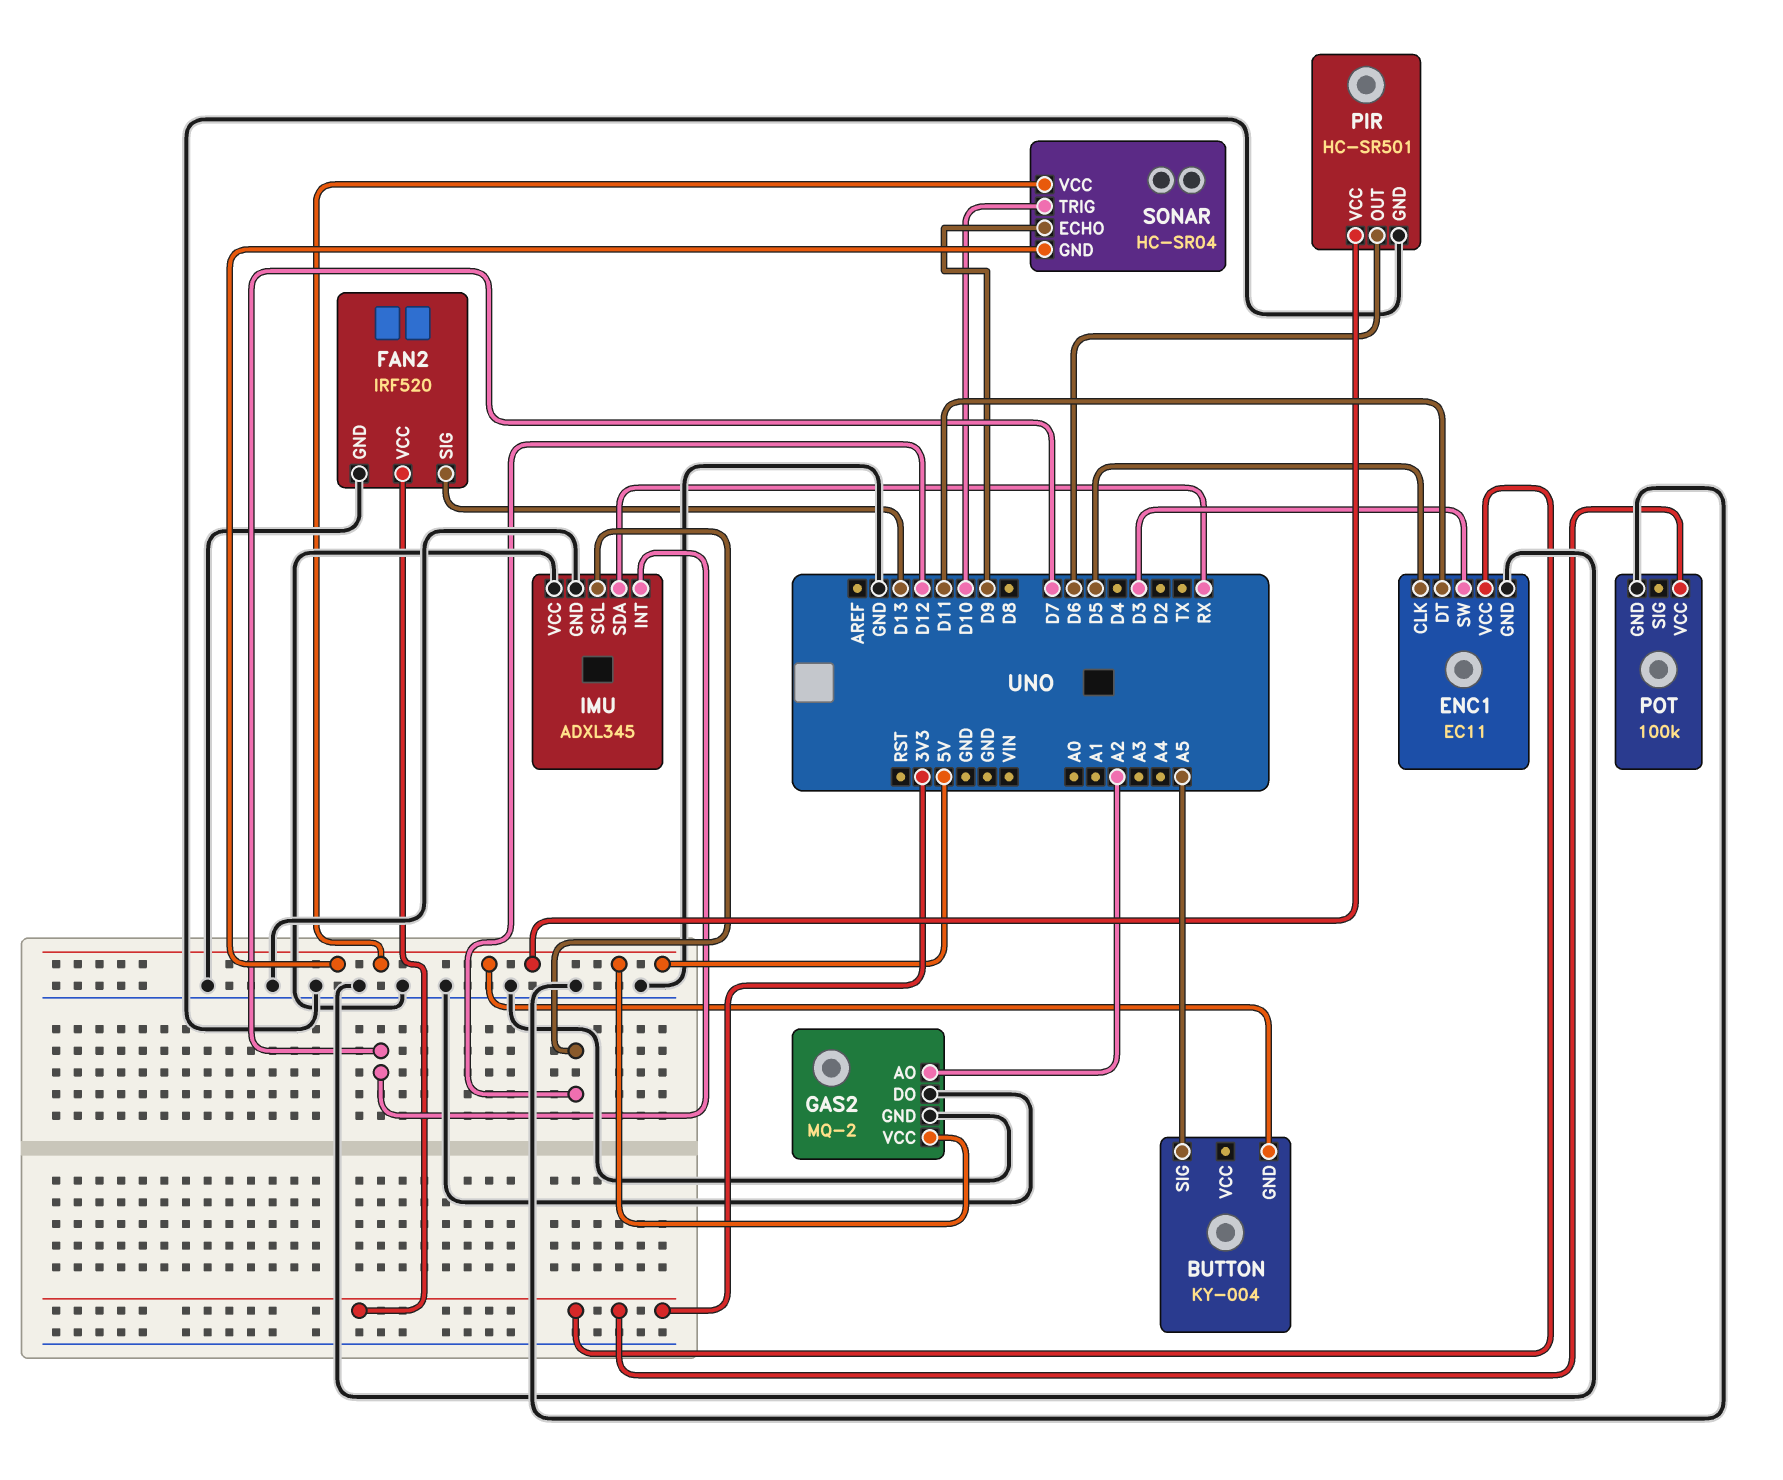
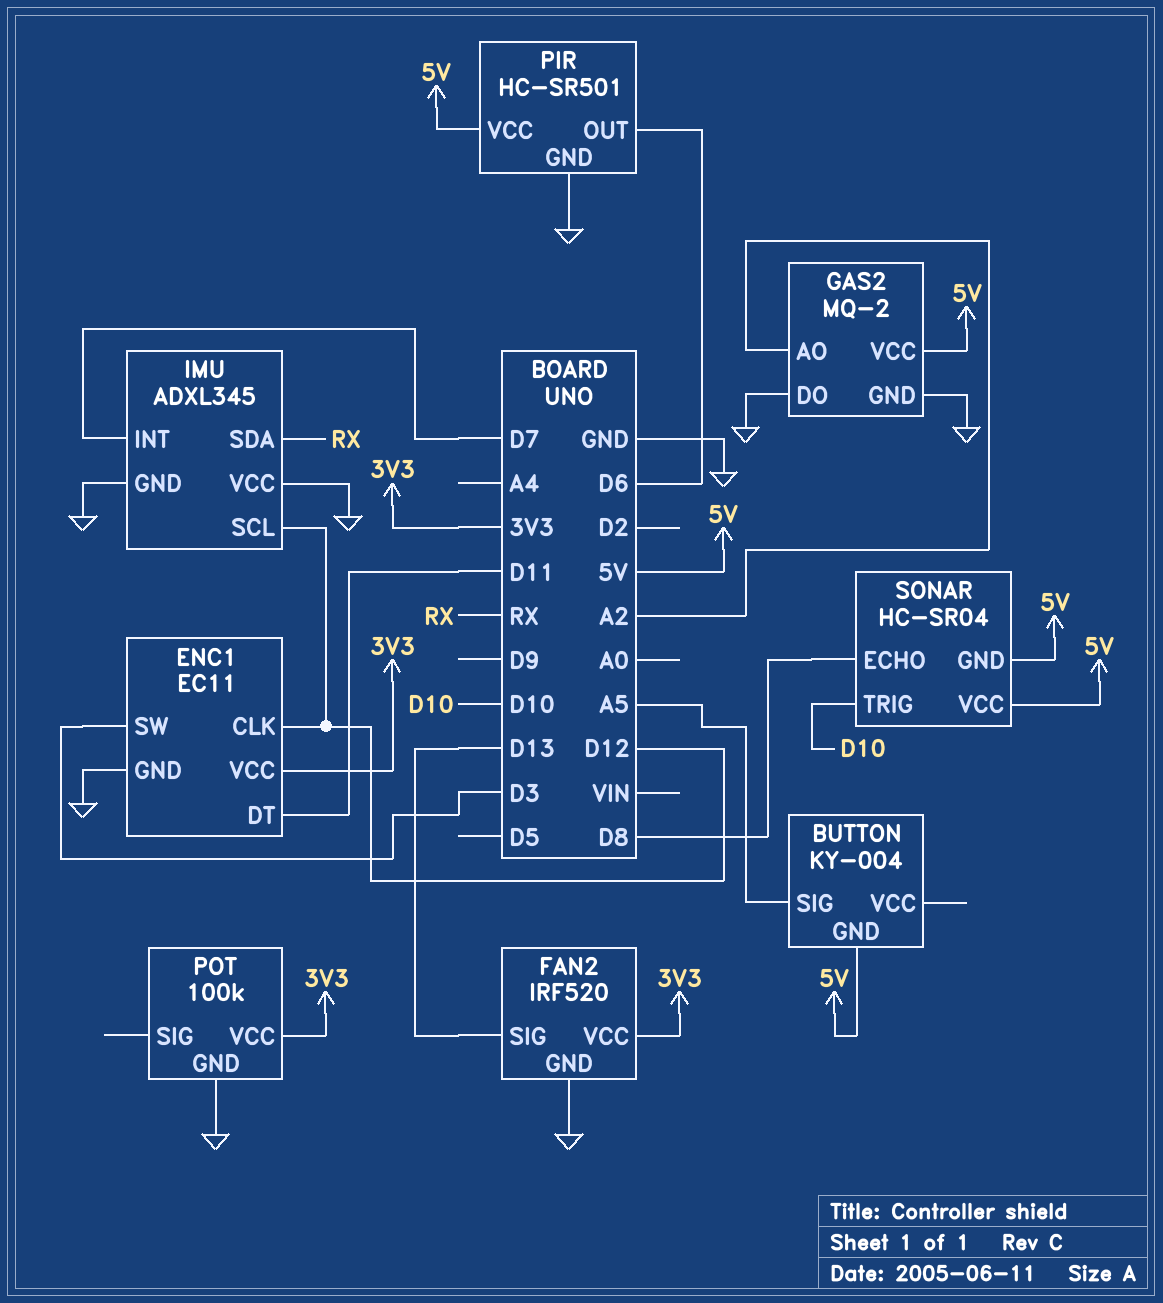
ENC1 pin CLK: D5 -> D12
SONAR pin ECHO: D9 -> D8

